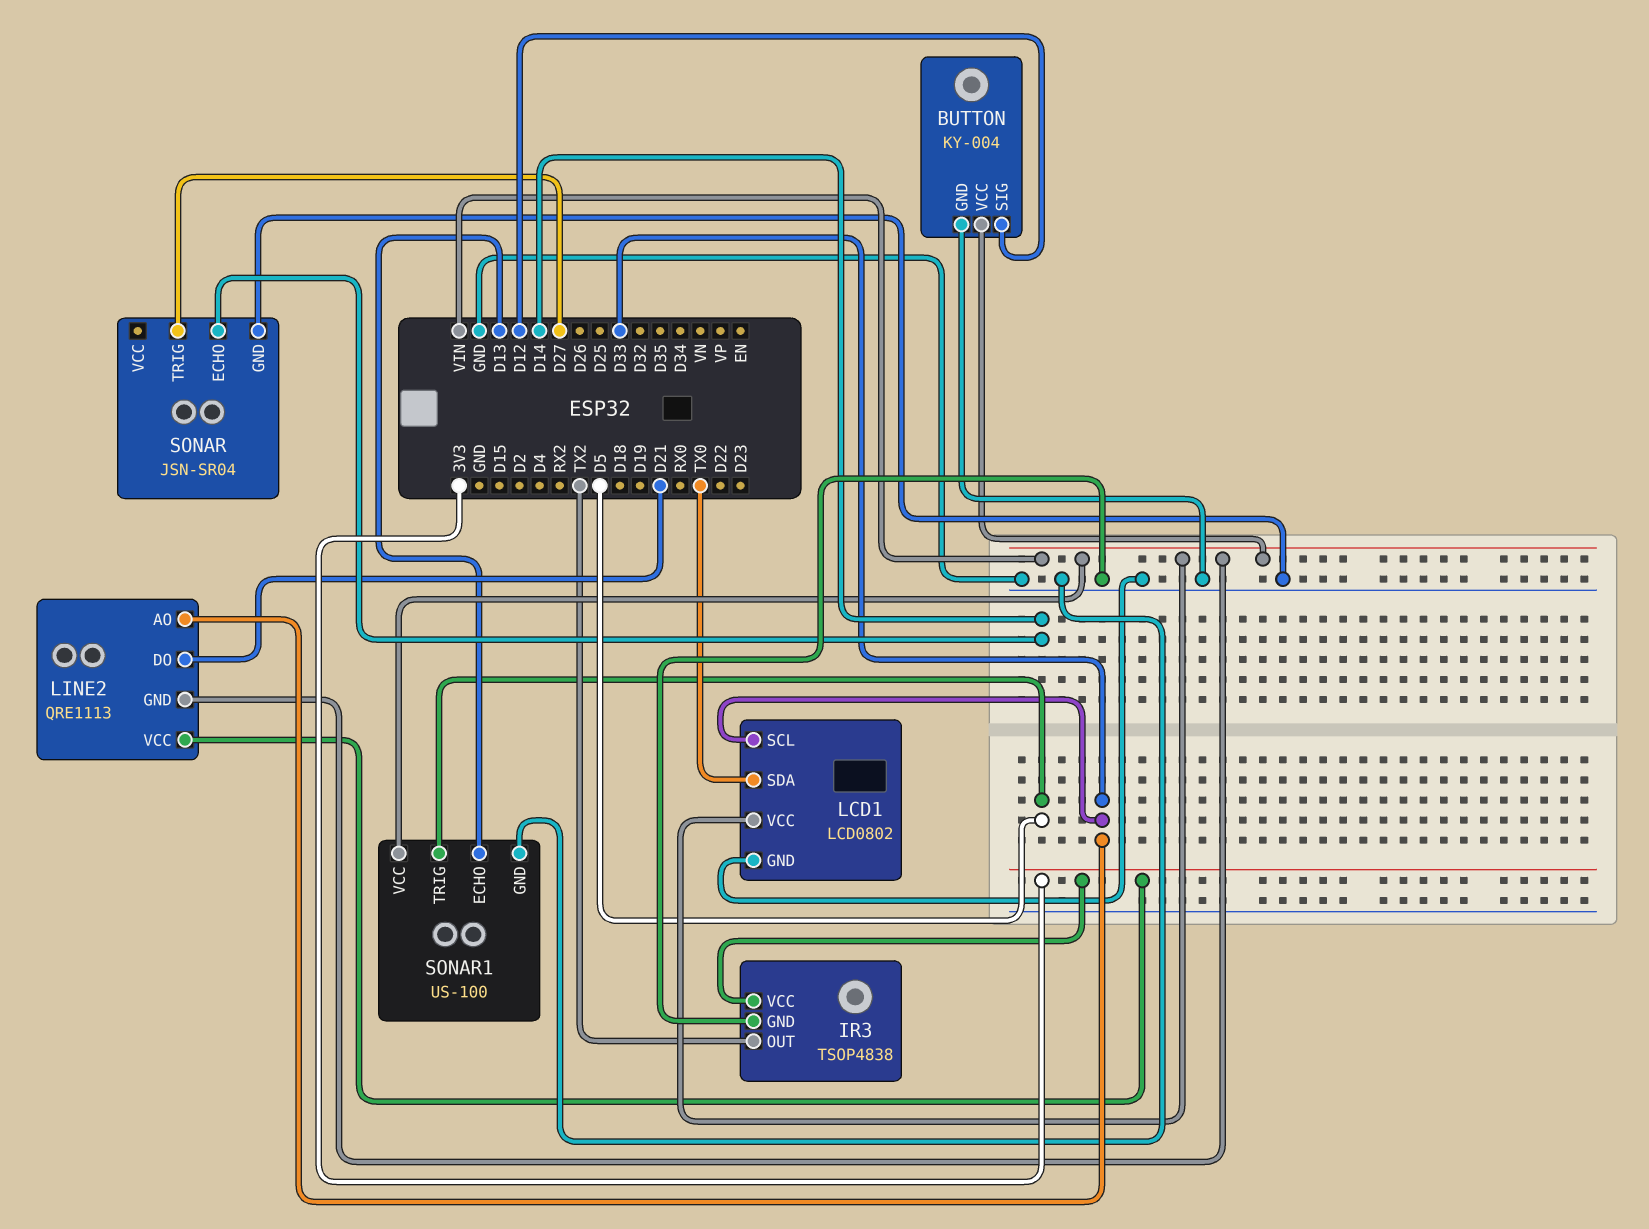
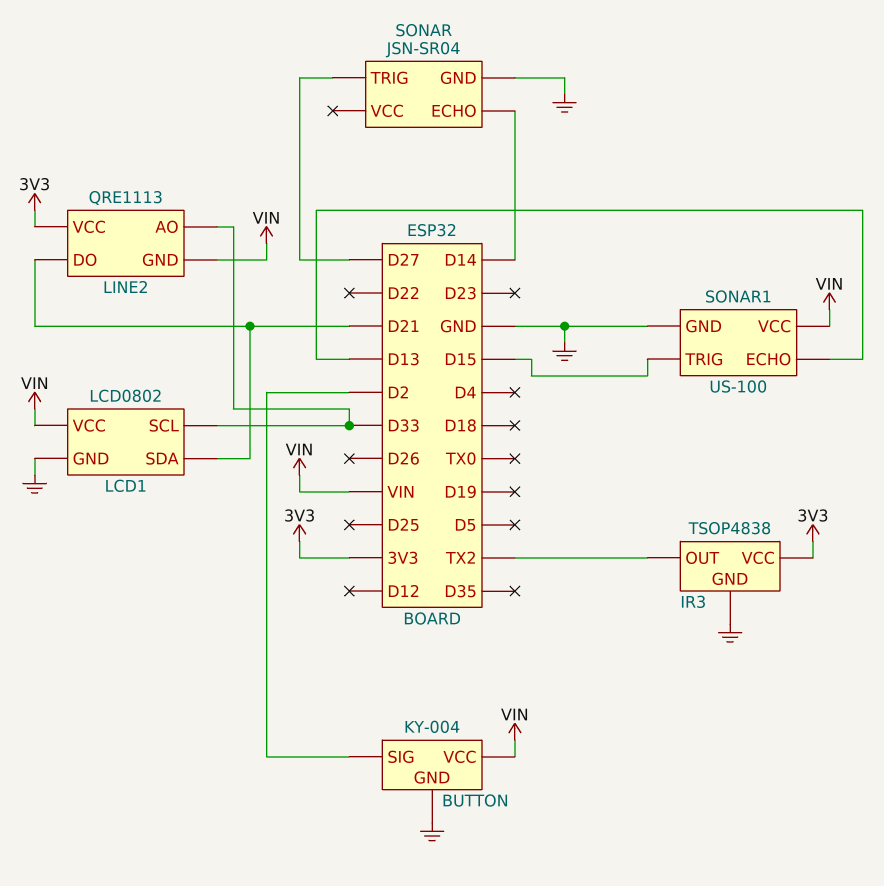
BUTTON pin SIG: D12 -> D2
LCD1 pin SDA: TX0 -> D21
SONAR1 pin TRIG: D5 -> D15

